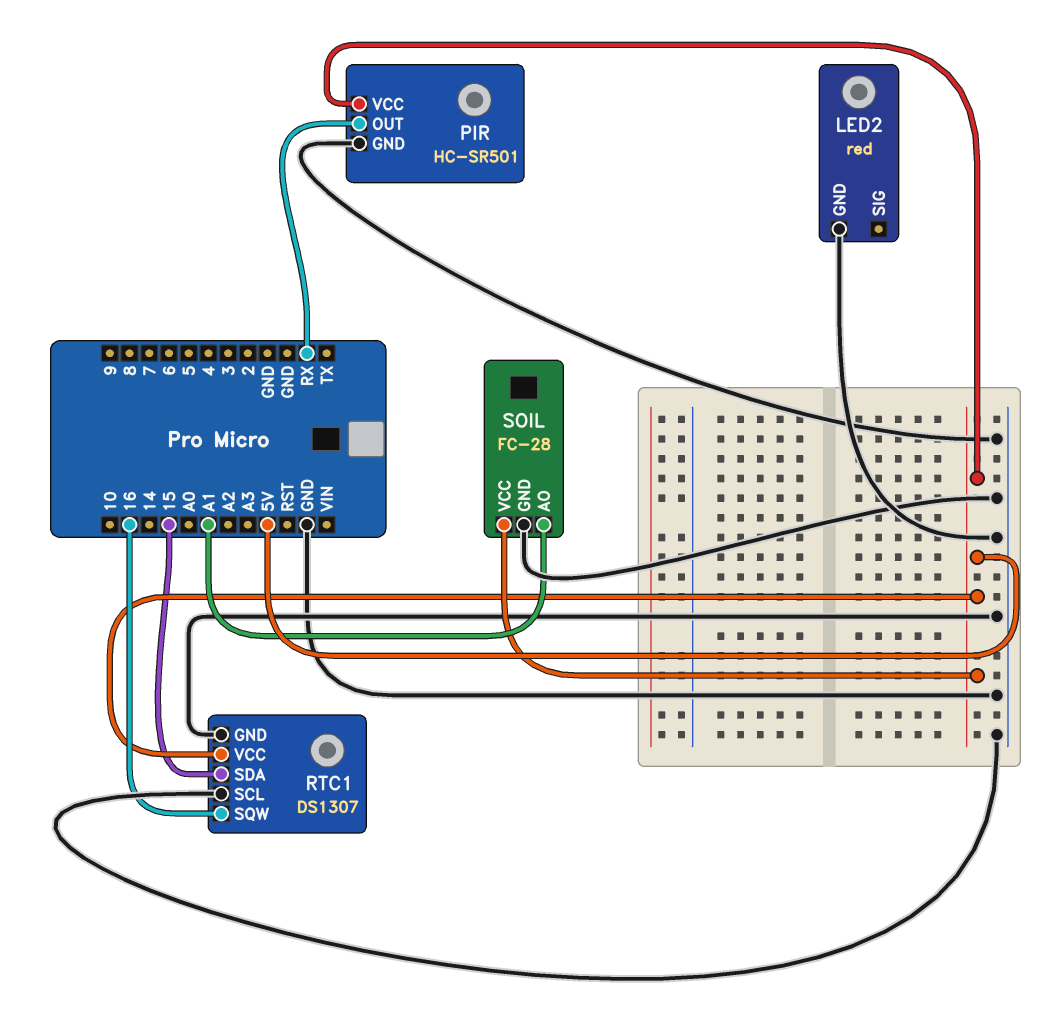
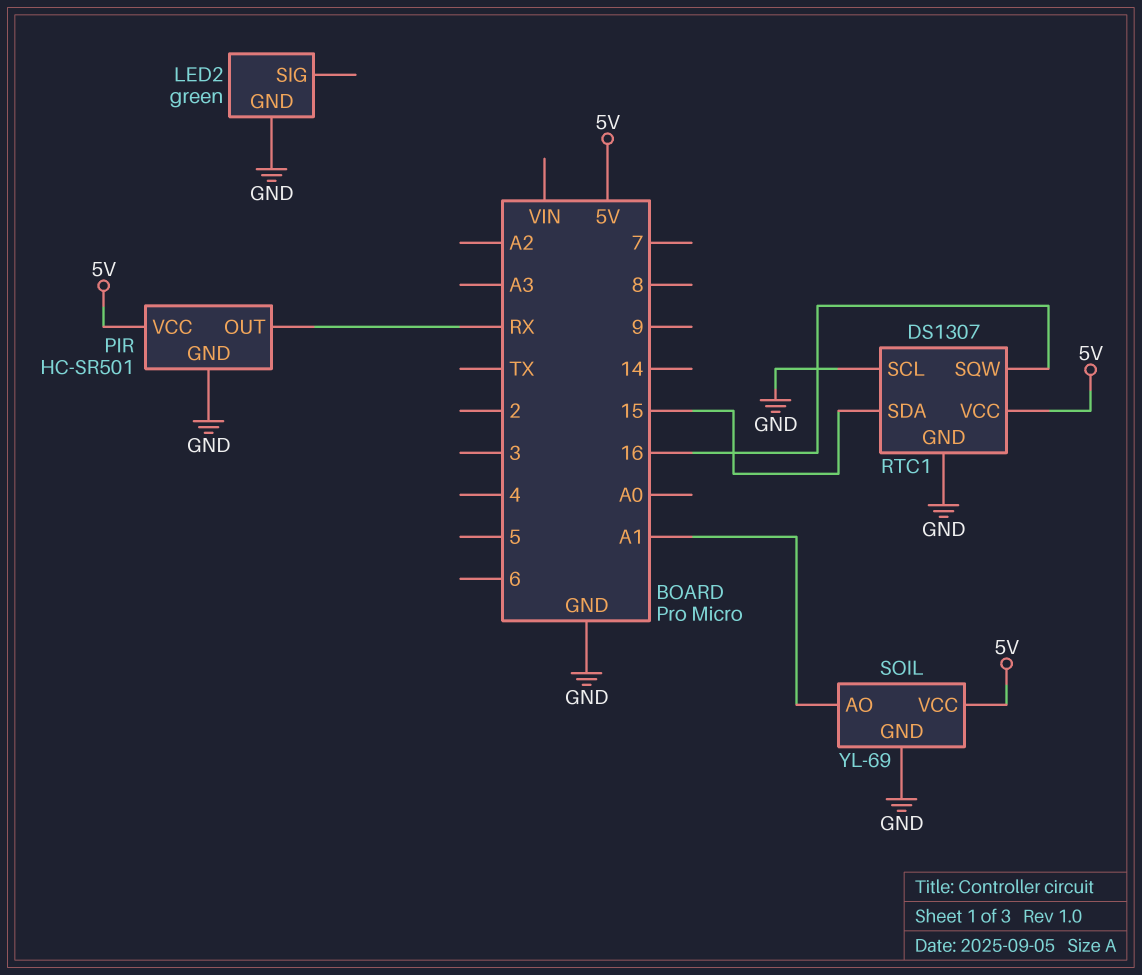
LED2: red -> green
SOIL: FC-28 -> YL-69

